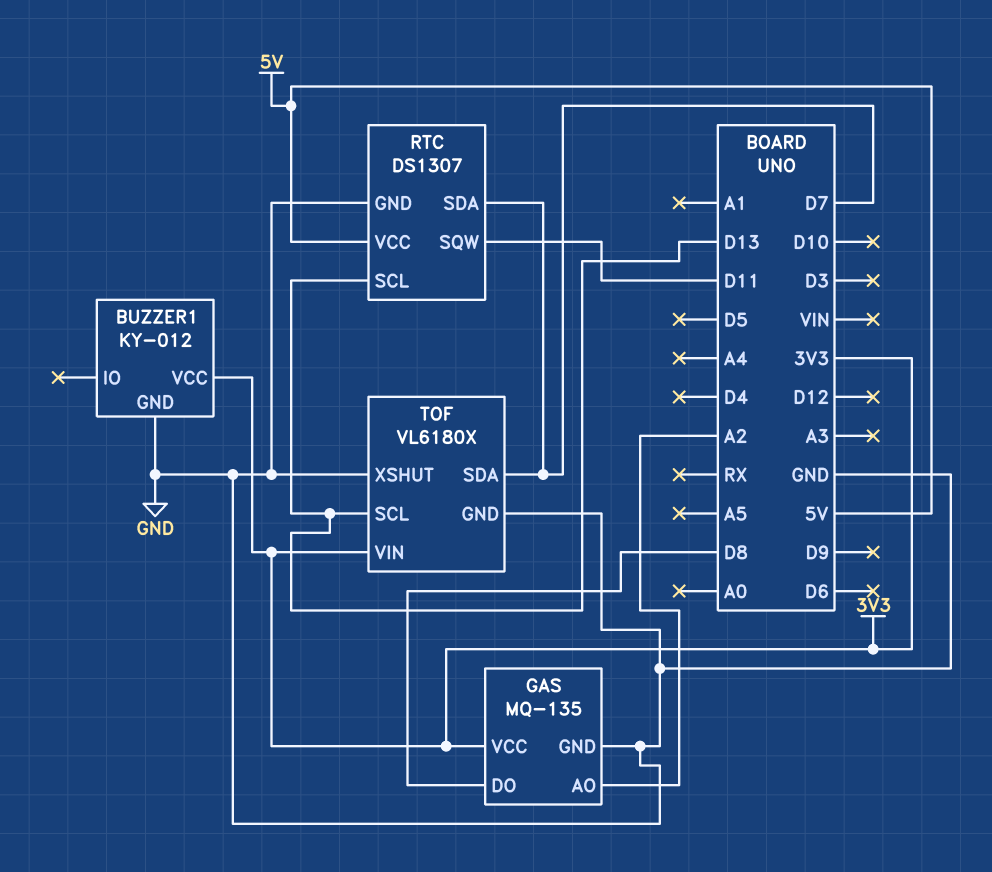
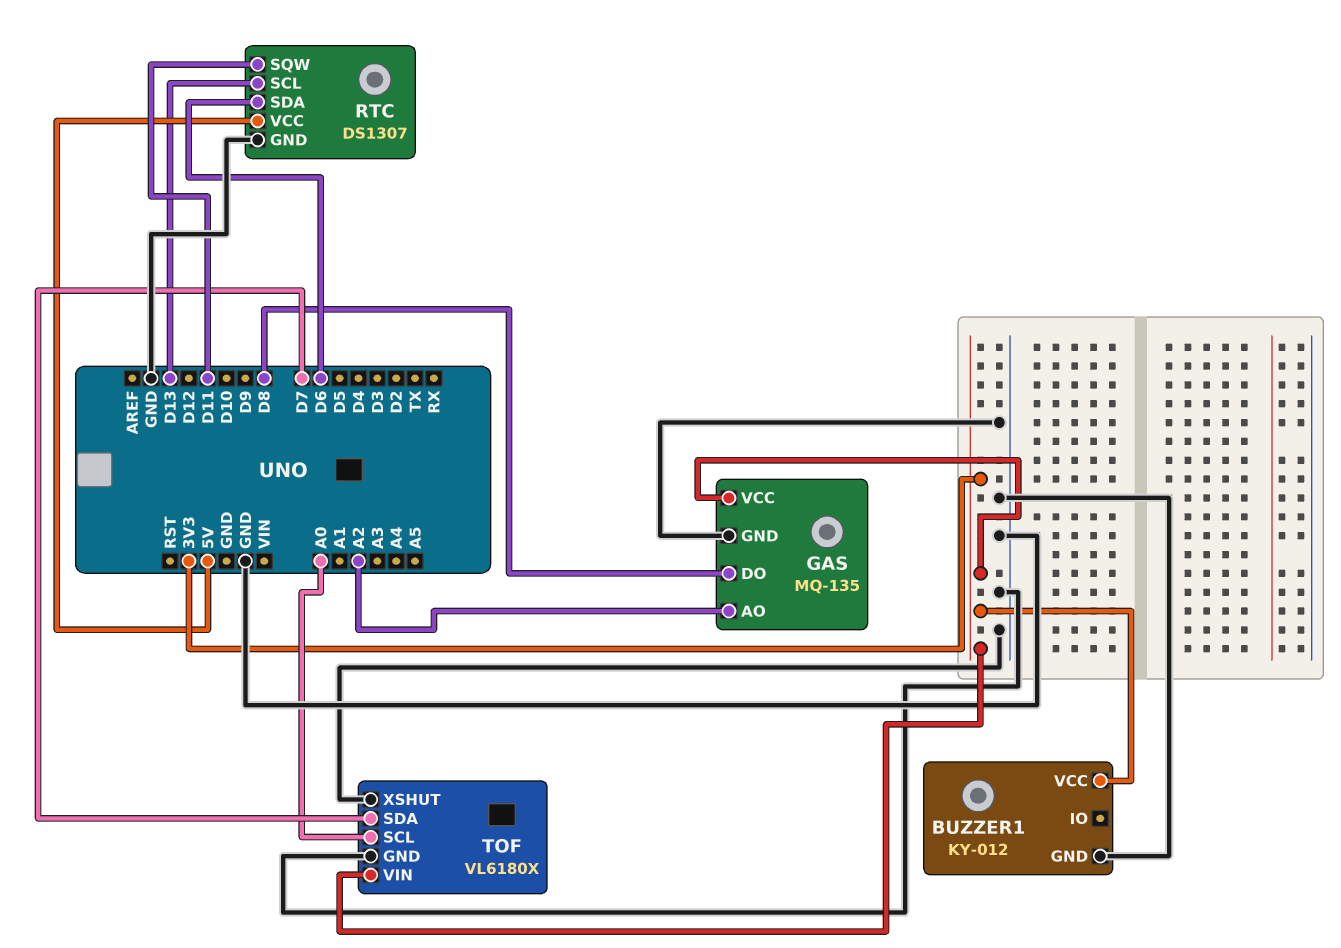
RTC pin SDA: D7 -> D6
TOF pin SCL: D13 -> A0

